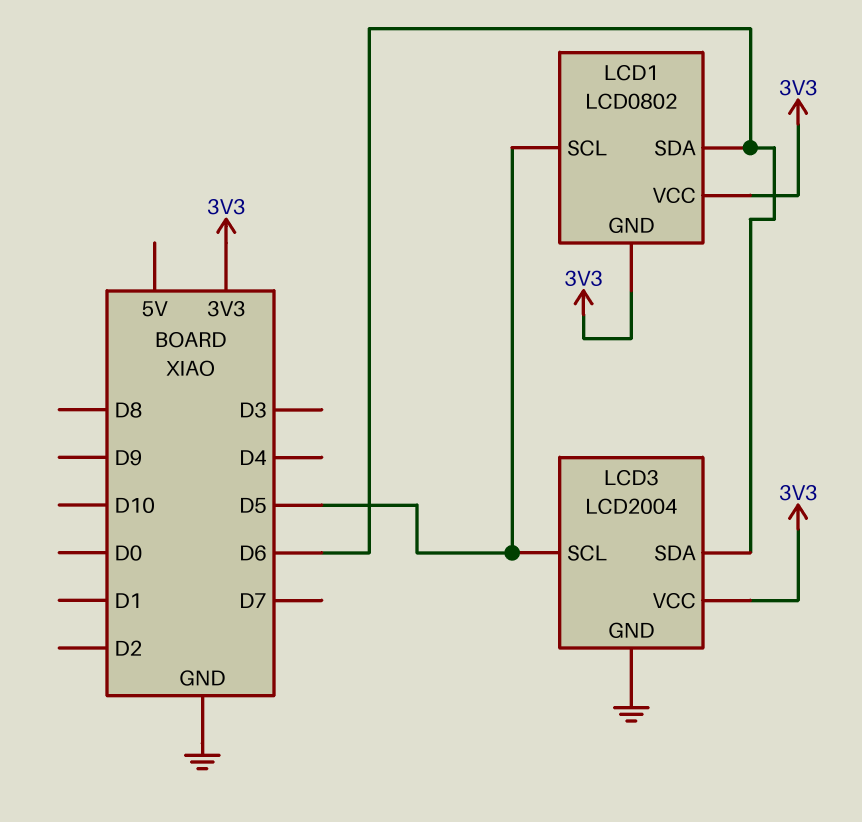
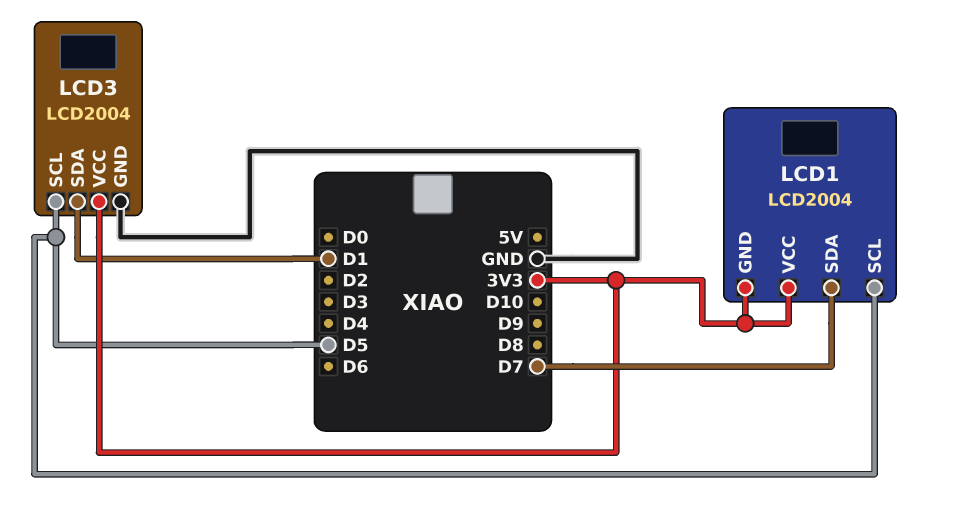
LCD1: LCD0802 -> LCD2004
LCD1 pin SDA: D6 -> D7
LCD3 pin SDA: D6 -> D1

